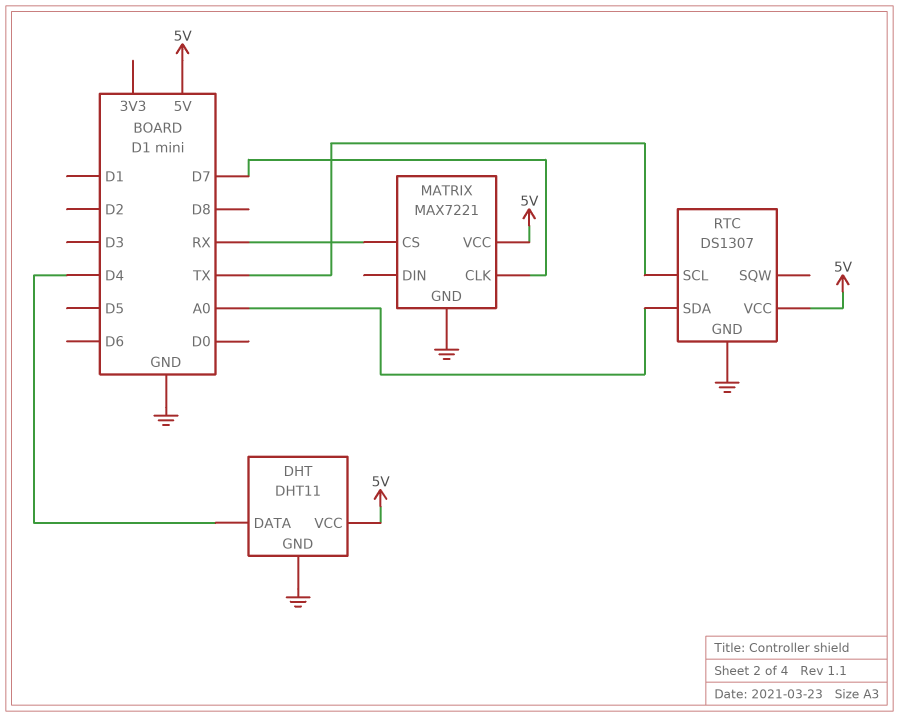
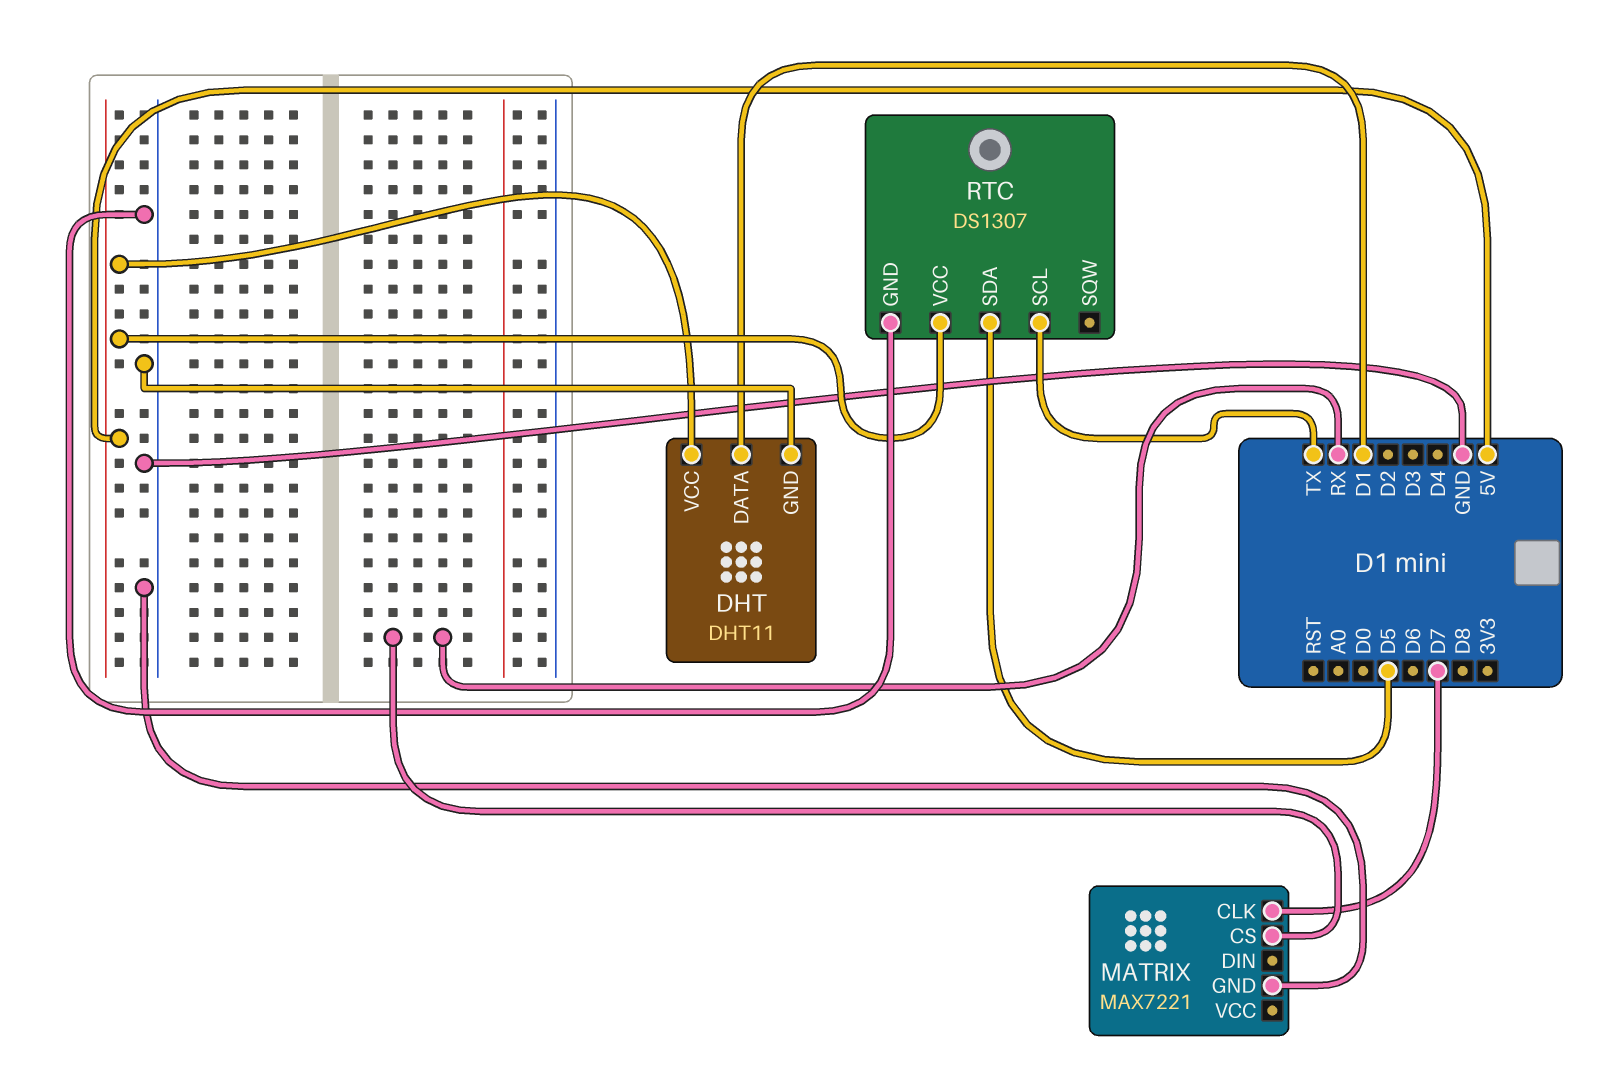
DHT pin DATA: D4 -> D1
MATRIX pin VCC: 5V -> none
RTC pin SDA: A0 -> D5

